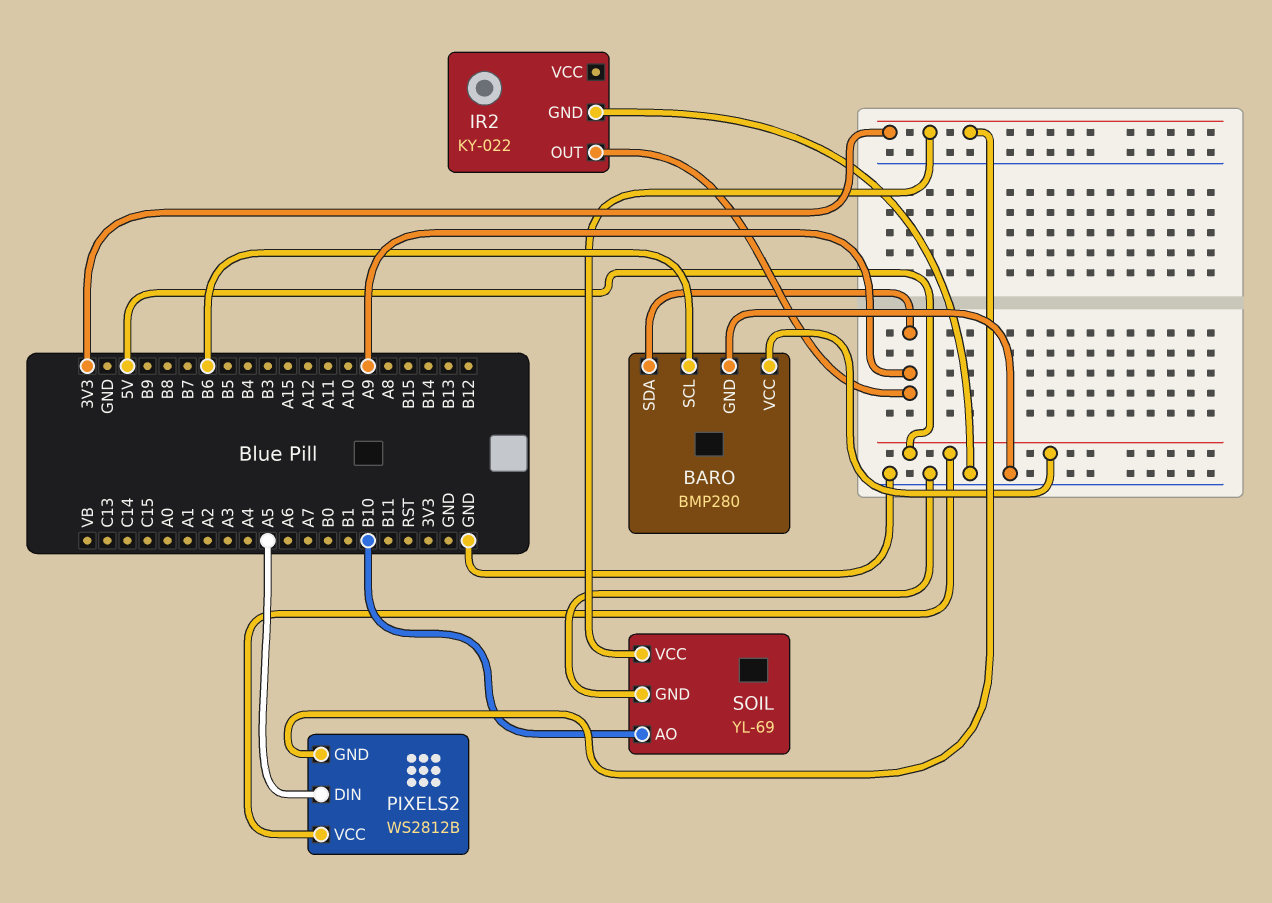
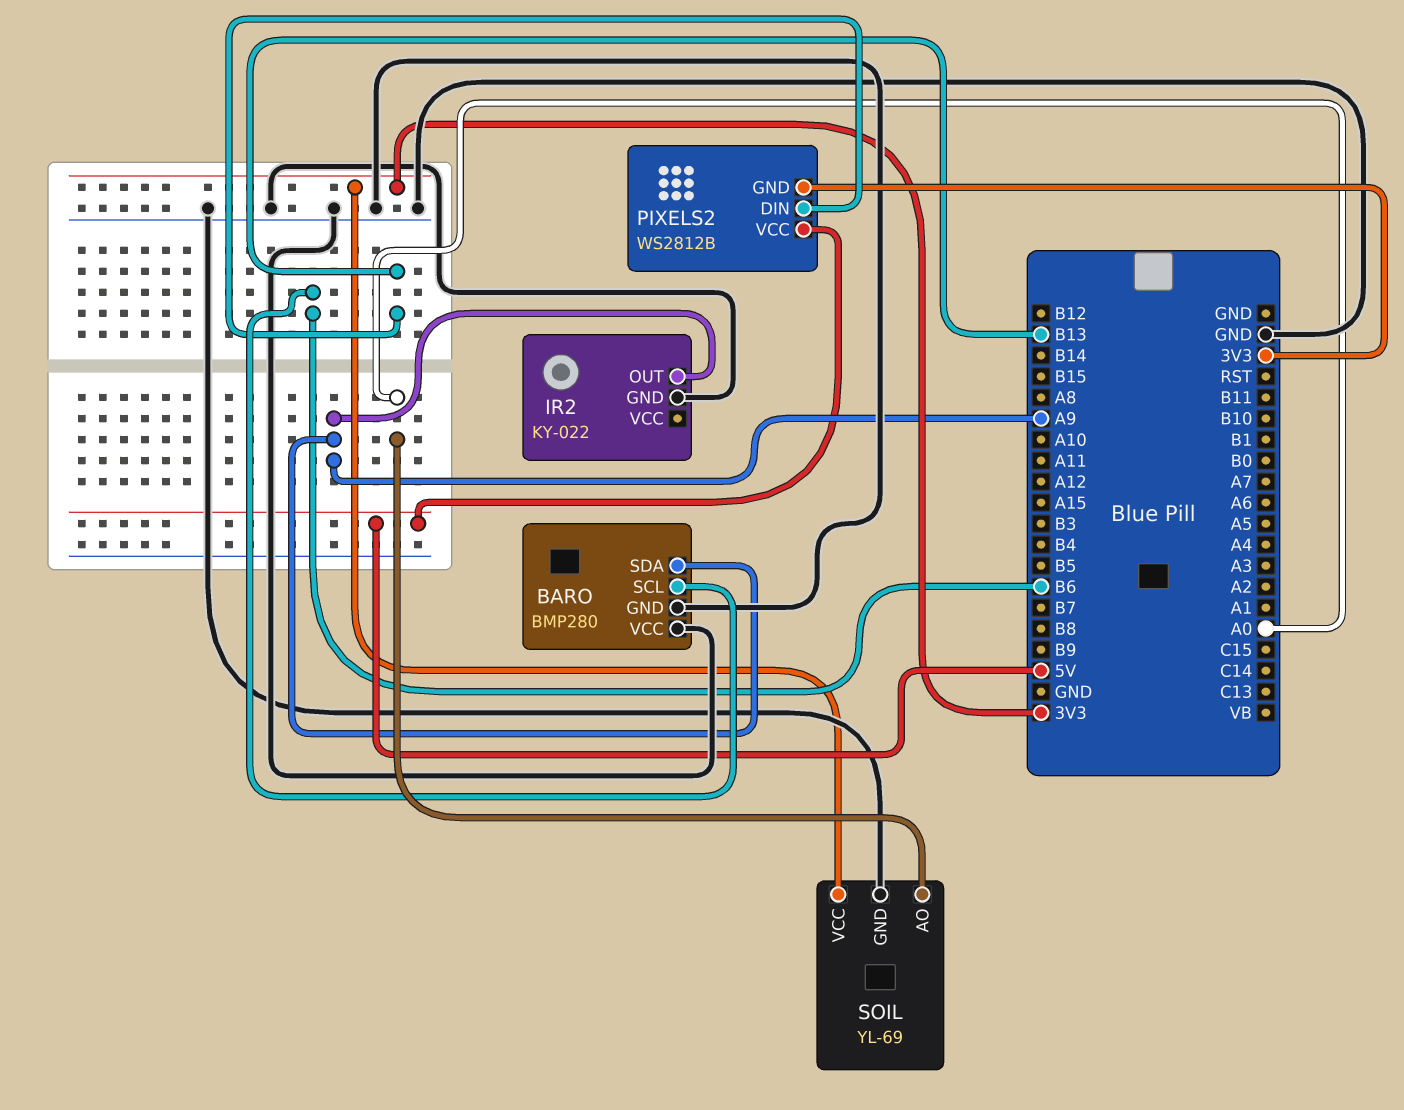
BARO pin VCC: 5V -> GND
PIXELS2 pin DIN: A5 -> B13
SOIL pin AO: B10 -> A0

